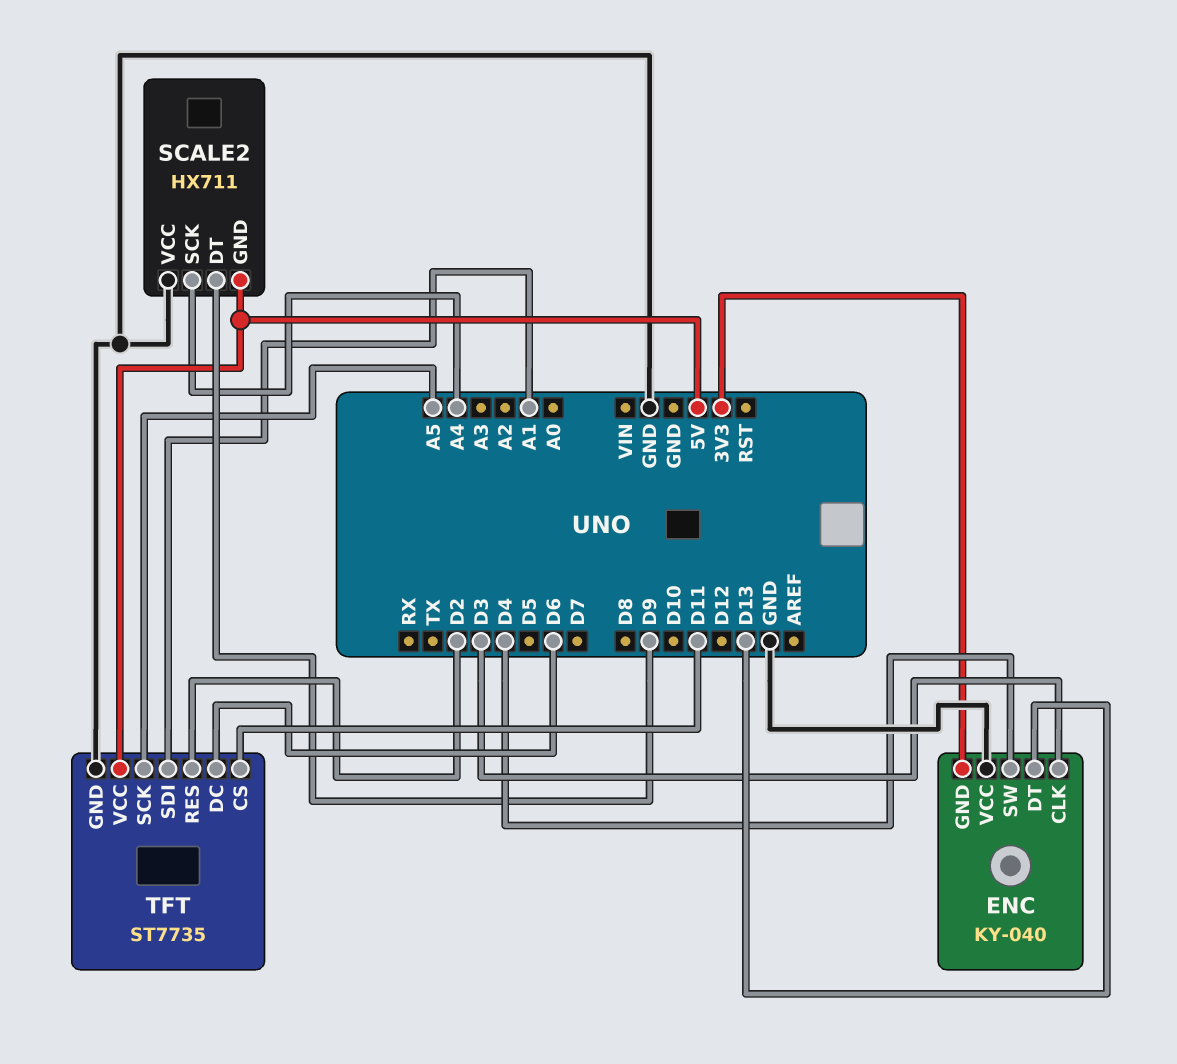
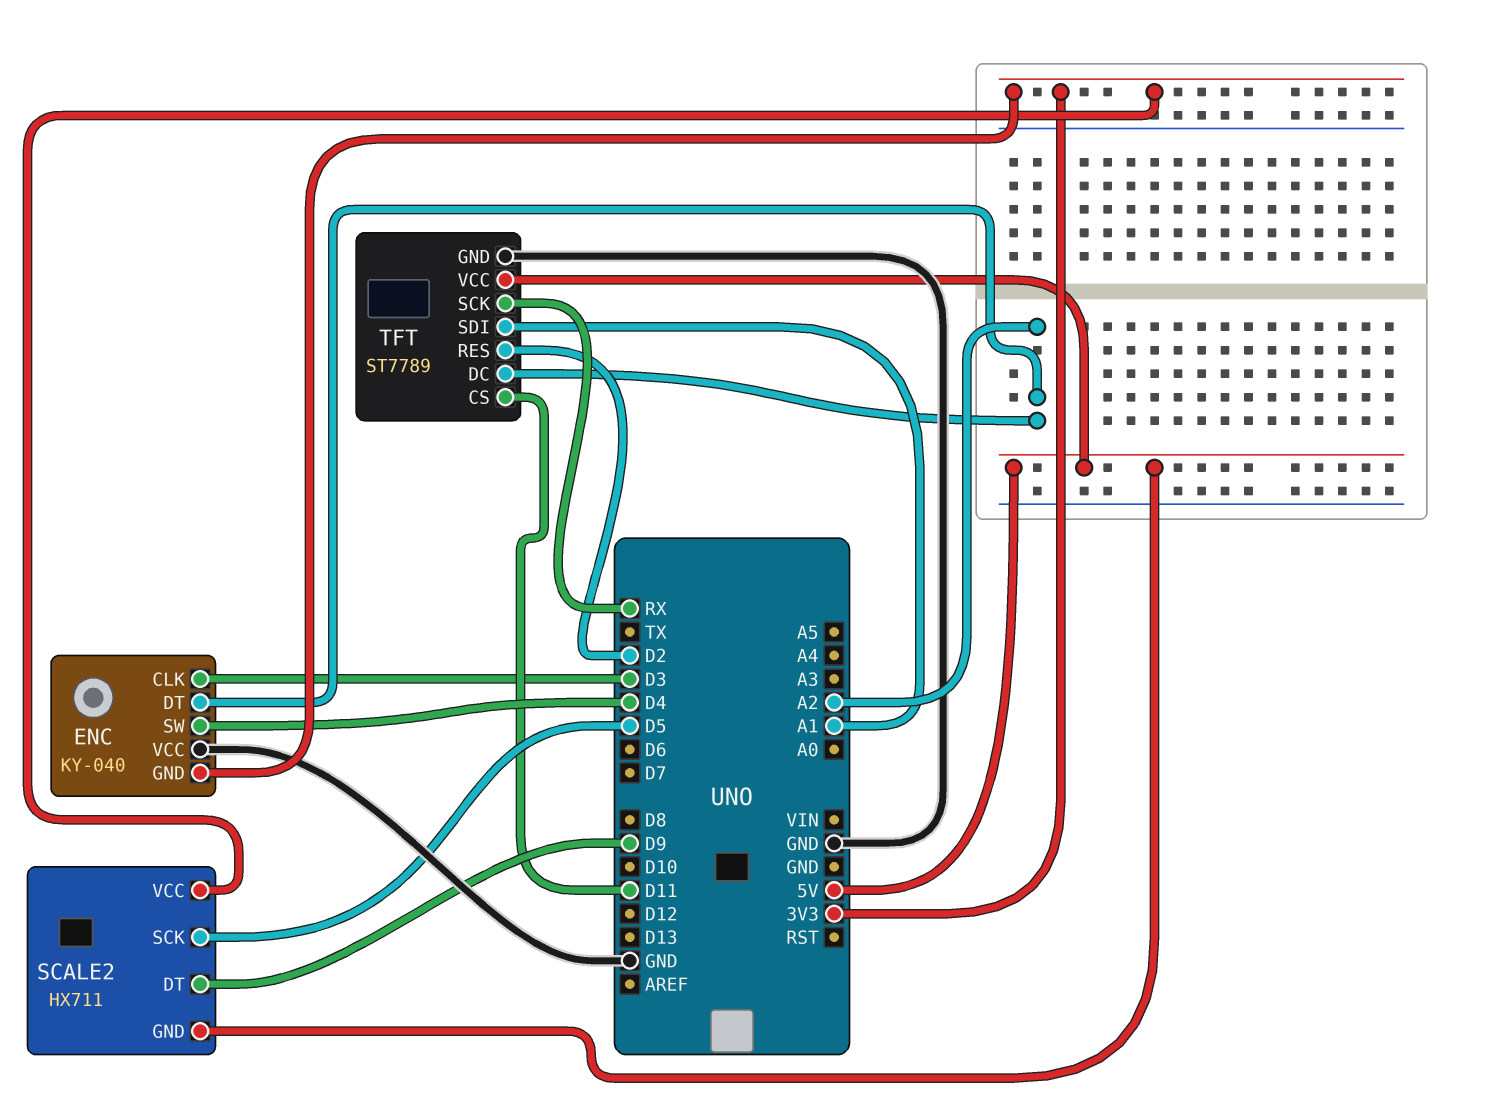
ENC pin DT: D13 -> A2
SCALE2 pin SCK: A4 -> D5
SCALE2 pin VCC: GND -> 3V3
TFT: ST7735 -> ST7789
TFT pin DC: D6 -> A2
TFT pin SCK: A5 -> RX

